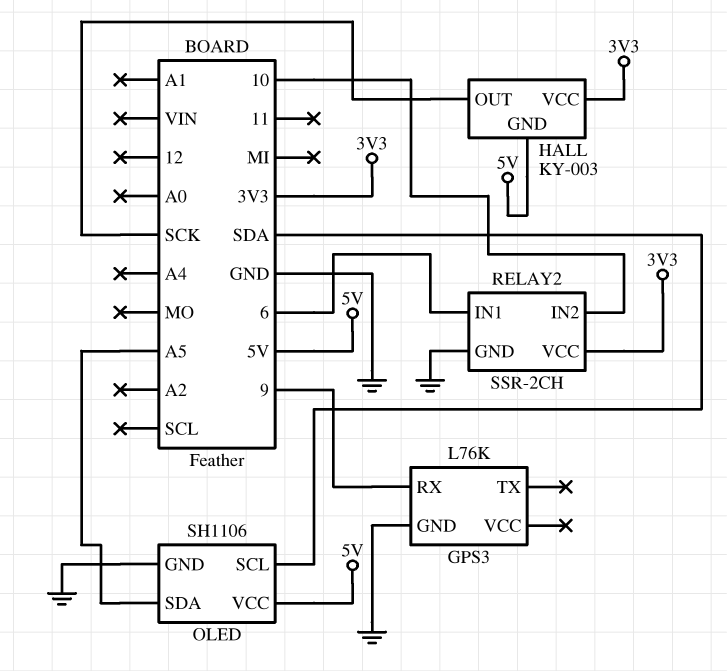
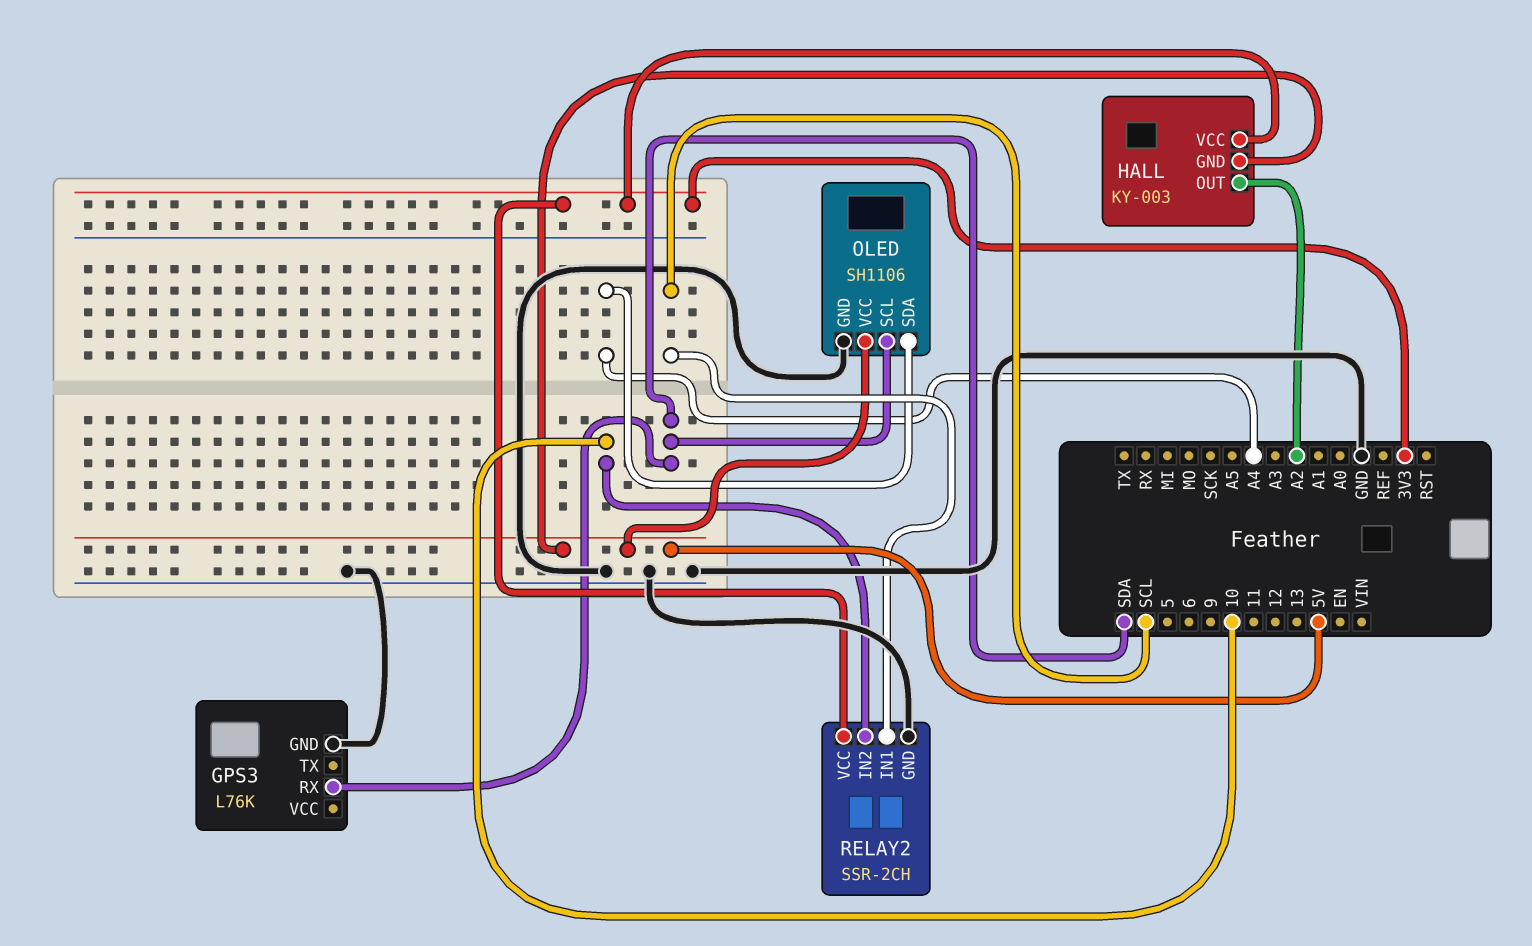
GPS3 pin RX: 9 -> SDA
HALL pin OUT: SCK -> A2
OLED pin SDA: A5 -> A4
RELAY2 pin IN1: 6 -> SCL

